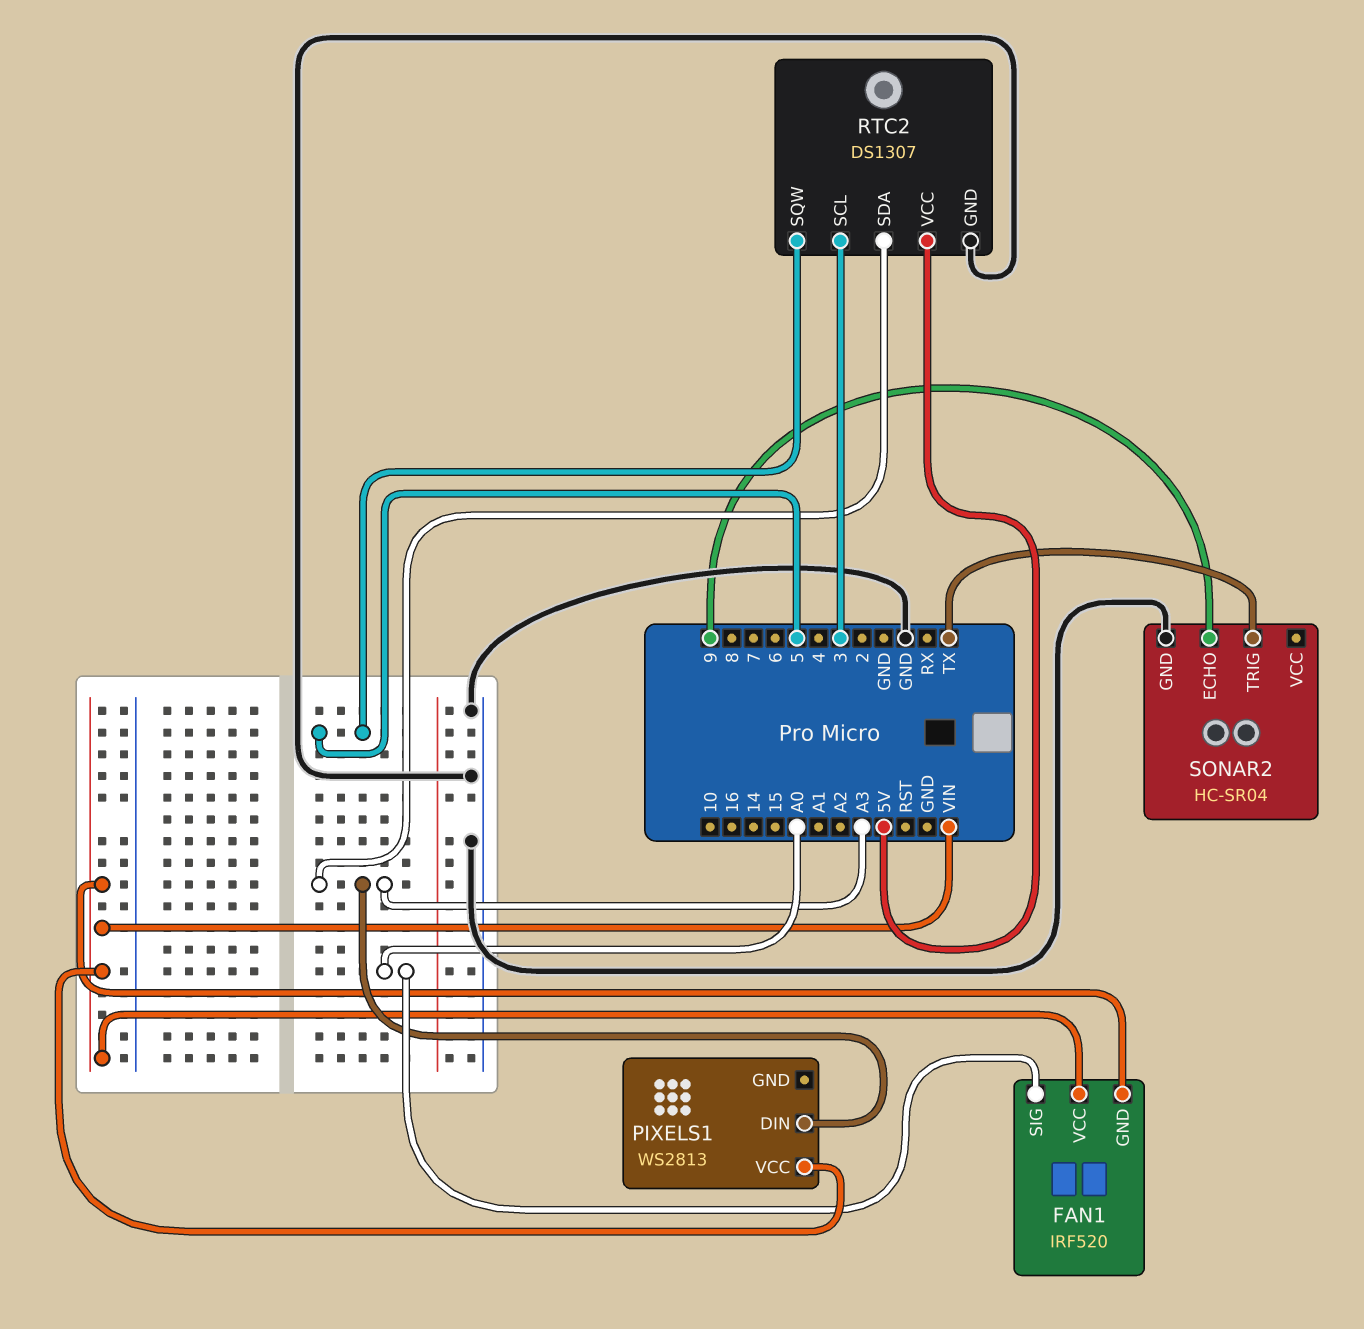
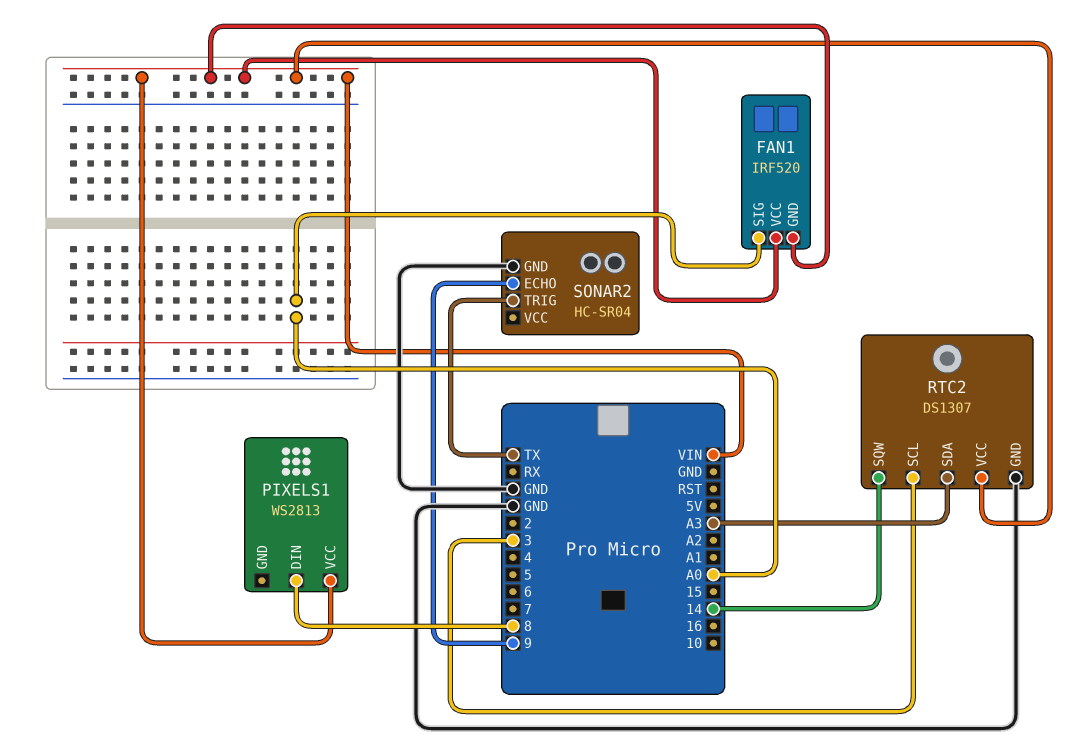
PIXELS1 pin DIN: A3 -> 8
RTC2 pin SQW: 5 -> 14
RTC2 pin VCC: 5V -> VIN

